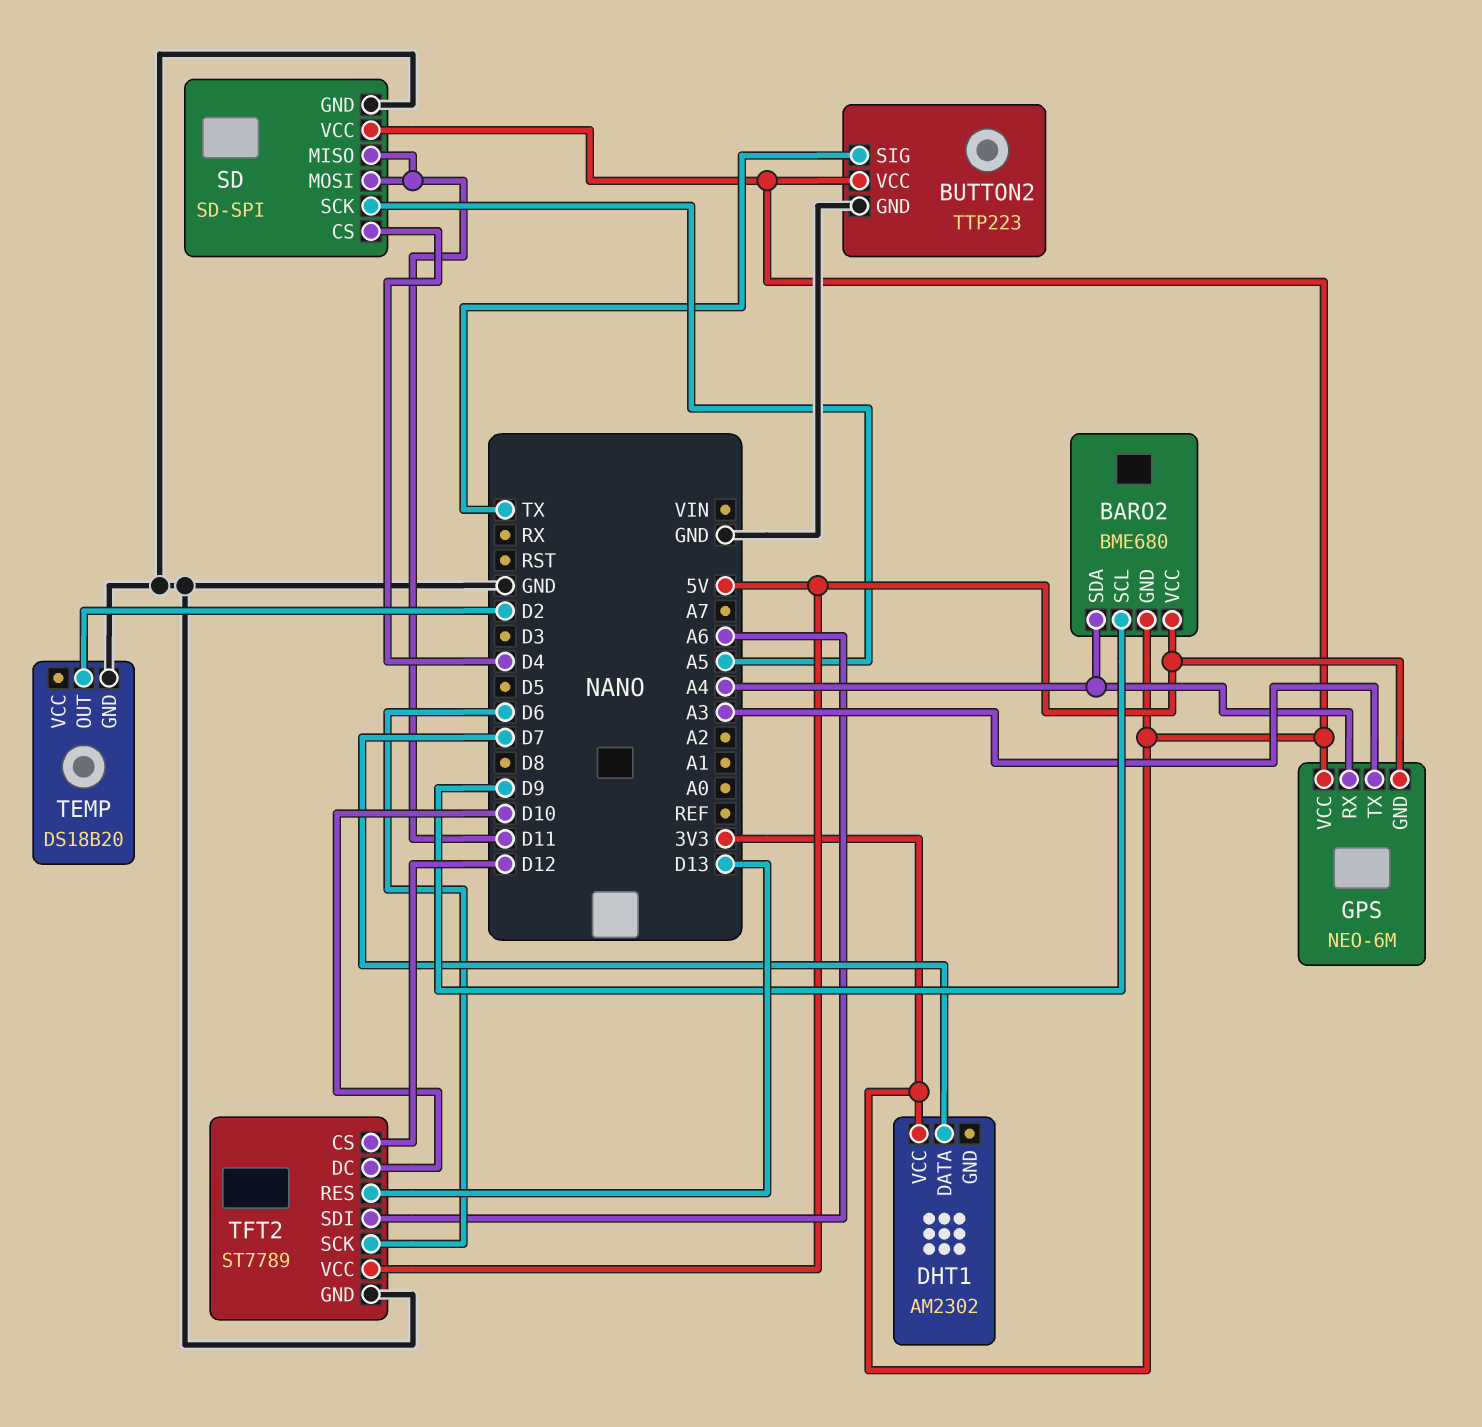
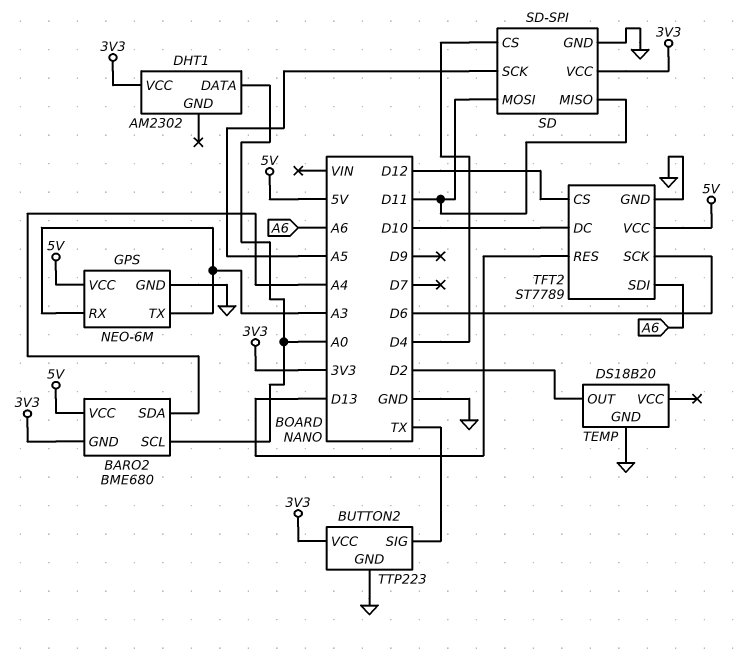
BARO2 pin SCL: D9 -> A0
DHT1 pin DATA: D7 -> A0
GPS pin GND: 5V -> GND
GPS pin RX: A4 -> A3
GPS pin VCC: 3V3 -> 5V

